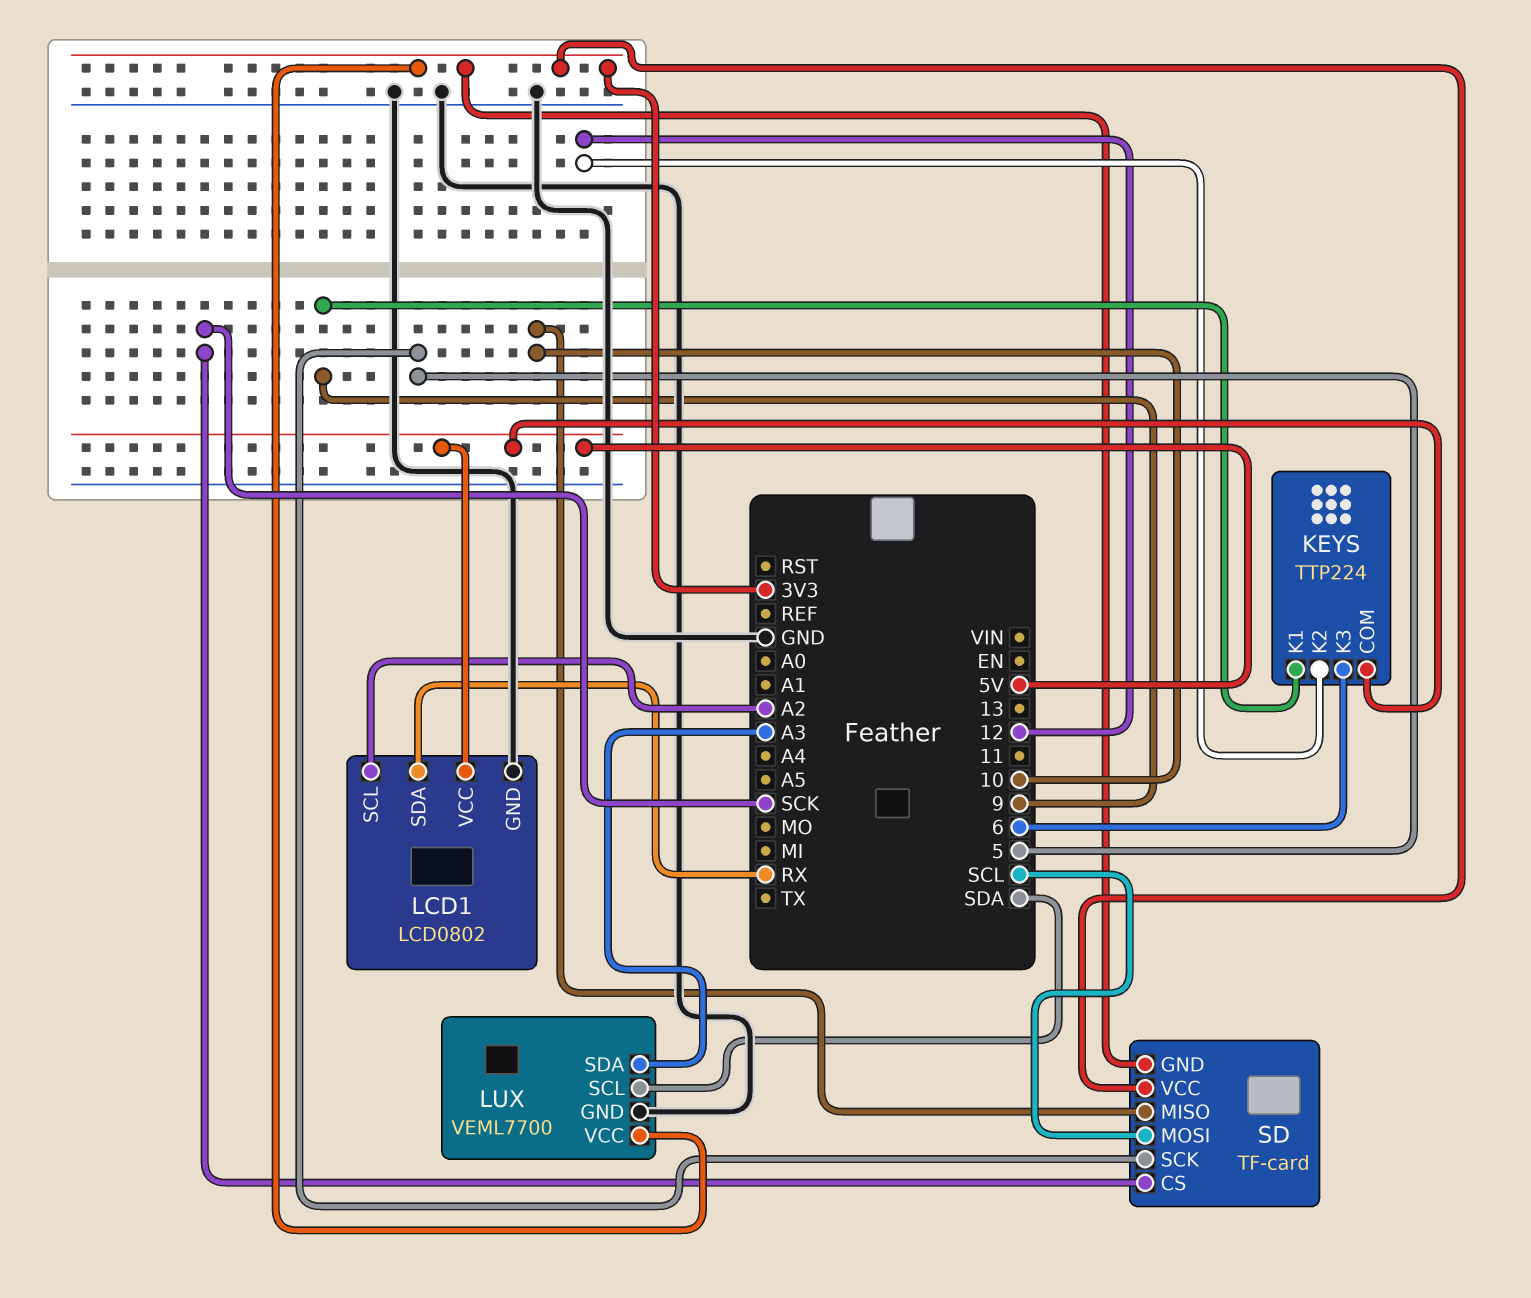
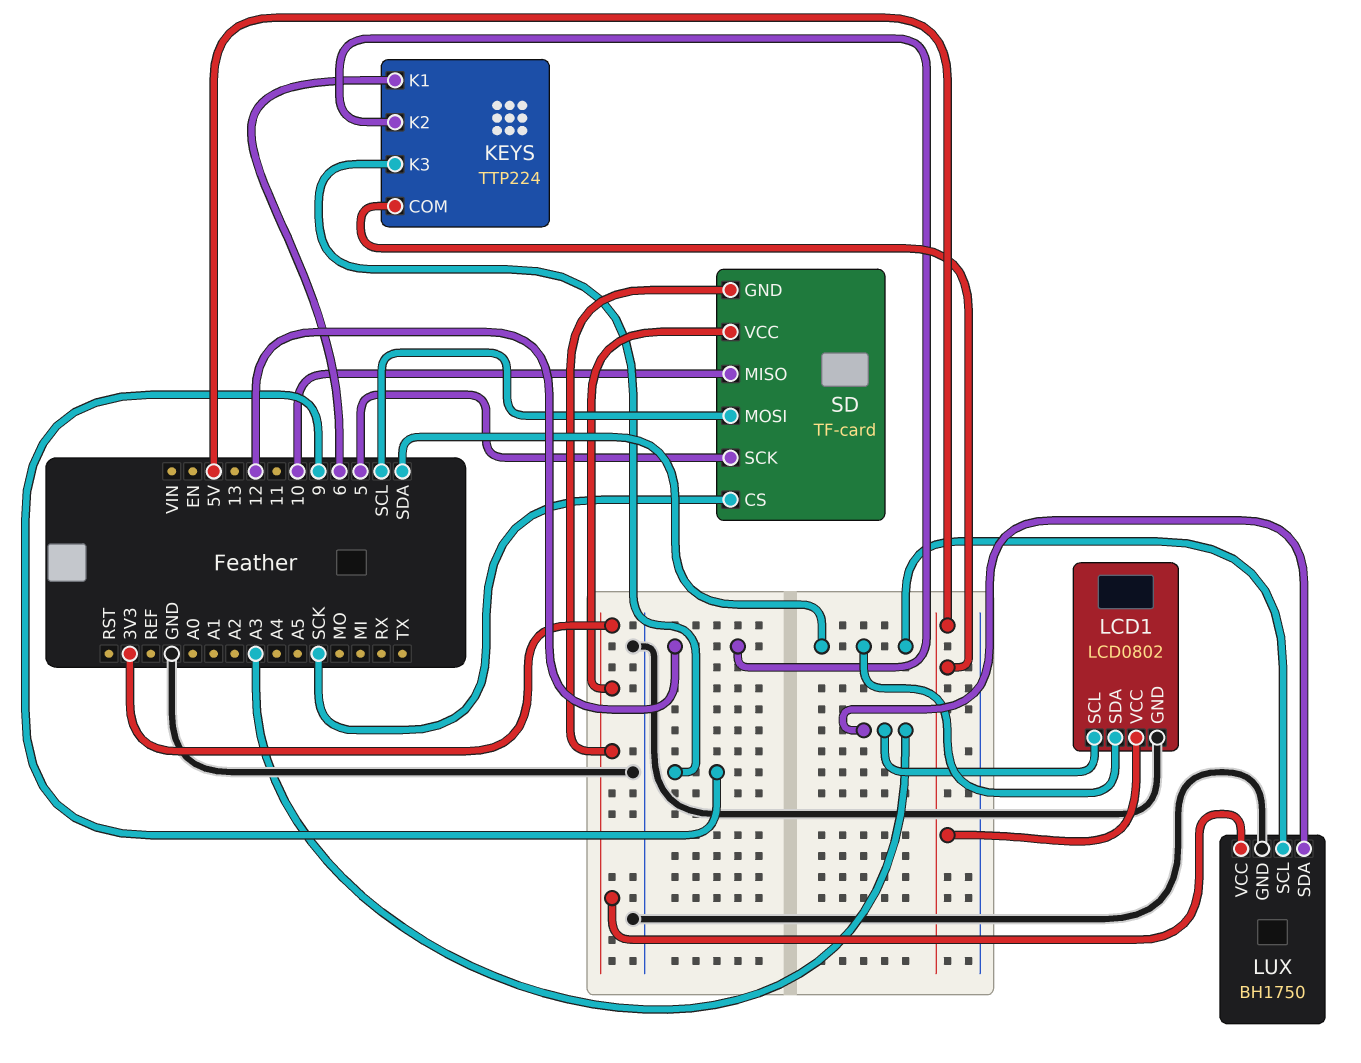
KEYS pin K1: 9 -> 6
KEYS pin K3: 6 -> 9
LCD1 pin SCL: A2 -> A3
LCD1 pin SDA: RX -> SDA
LUX: VEML7700 -> BH1750

